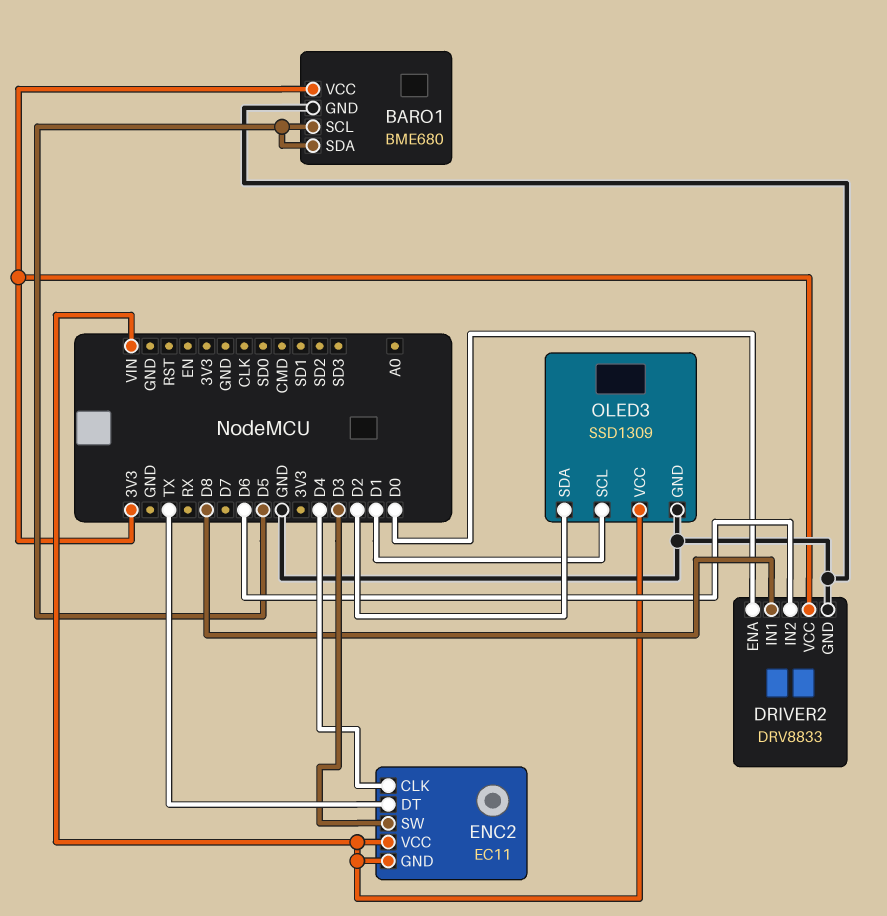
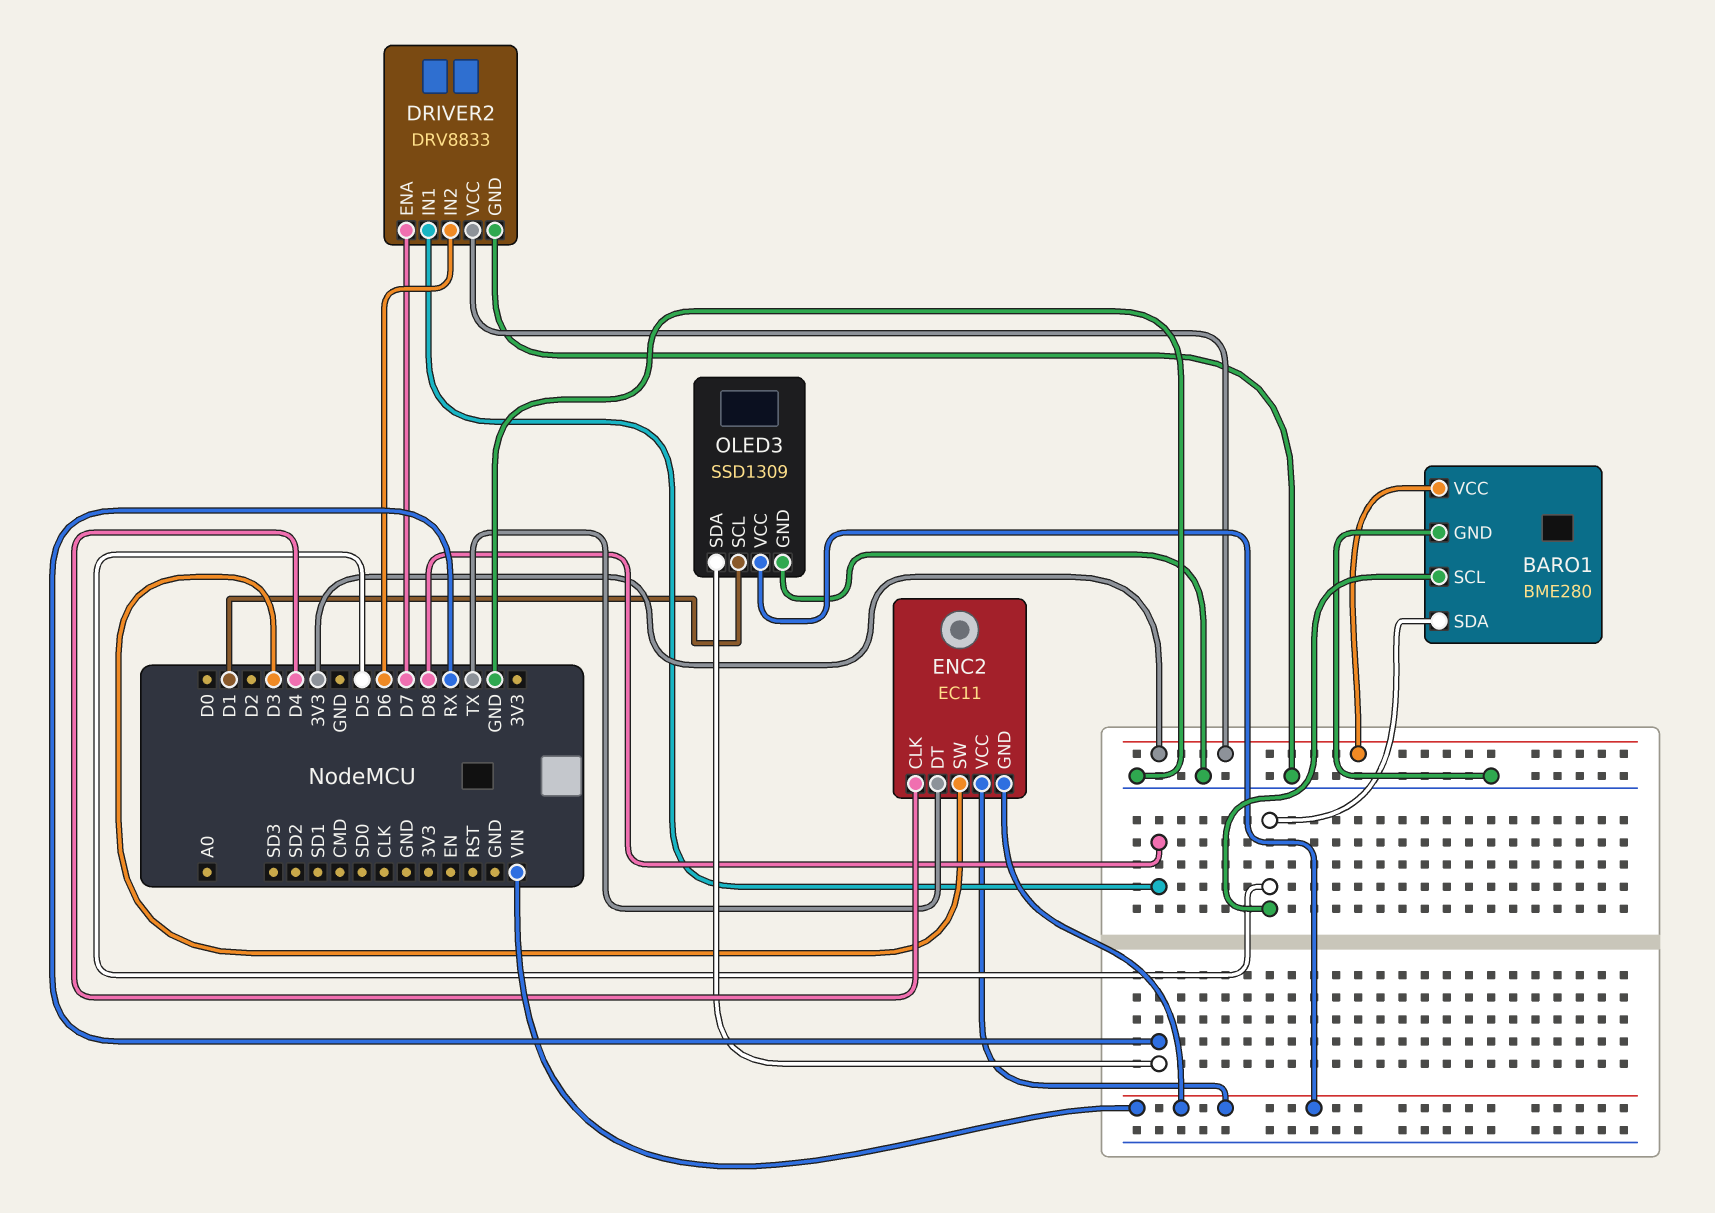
BARO1: BME680 -> BME280
DRIVER2 pin ENA: D0 -> D7
OLED3 pin SDA: D2 -> RX

